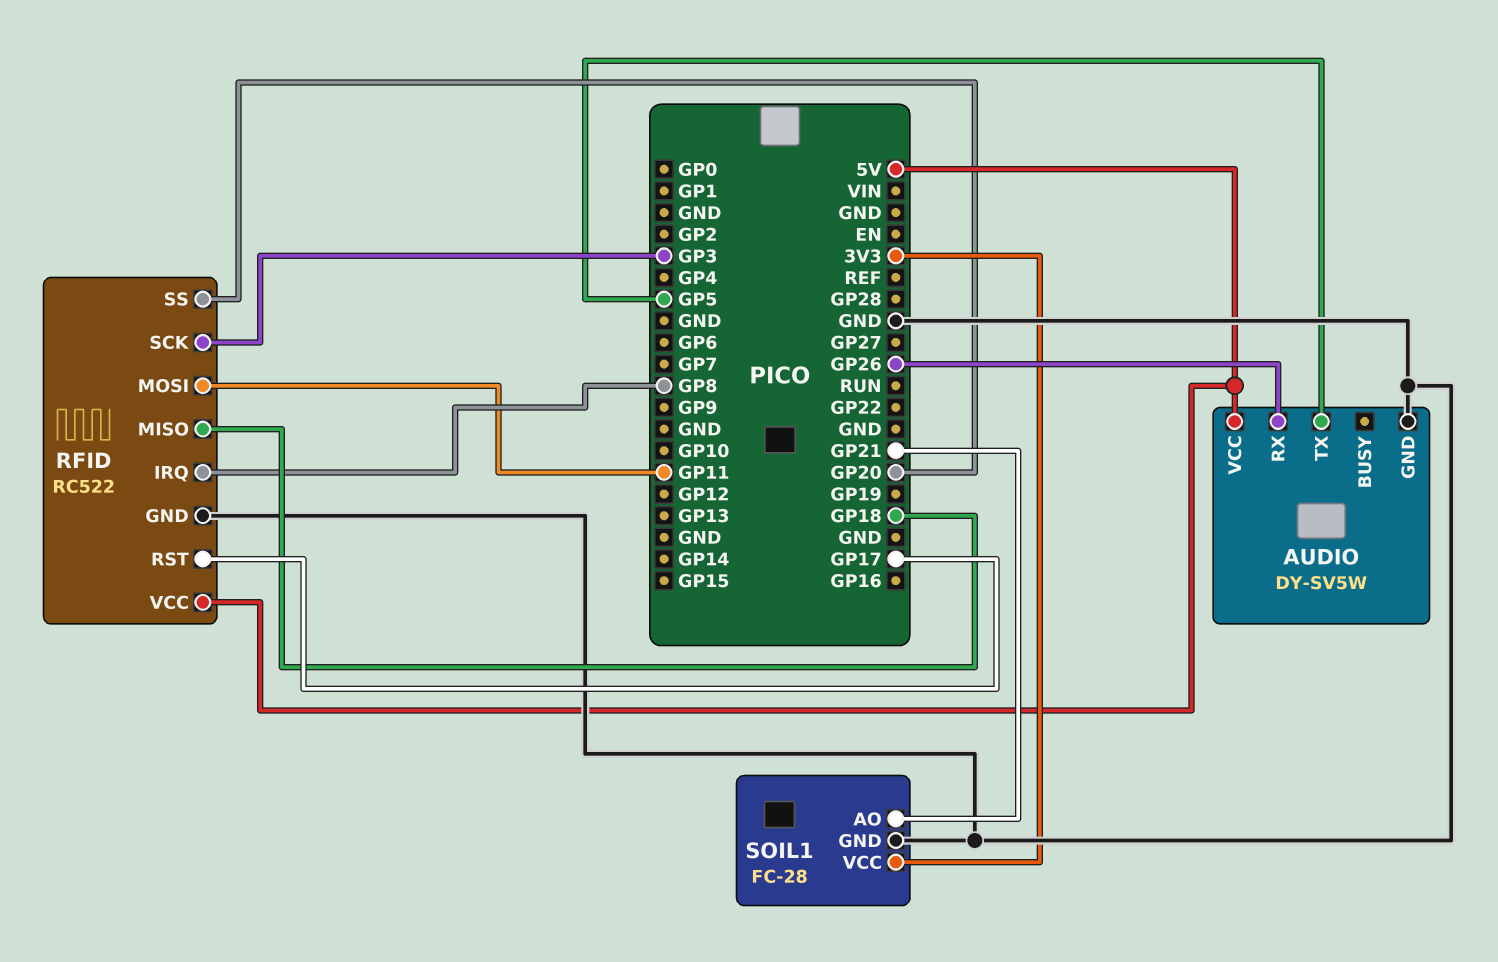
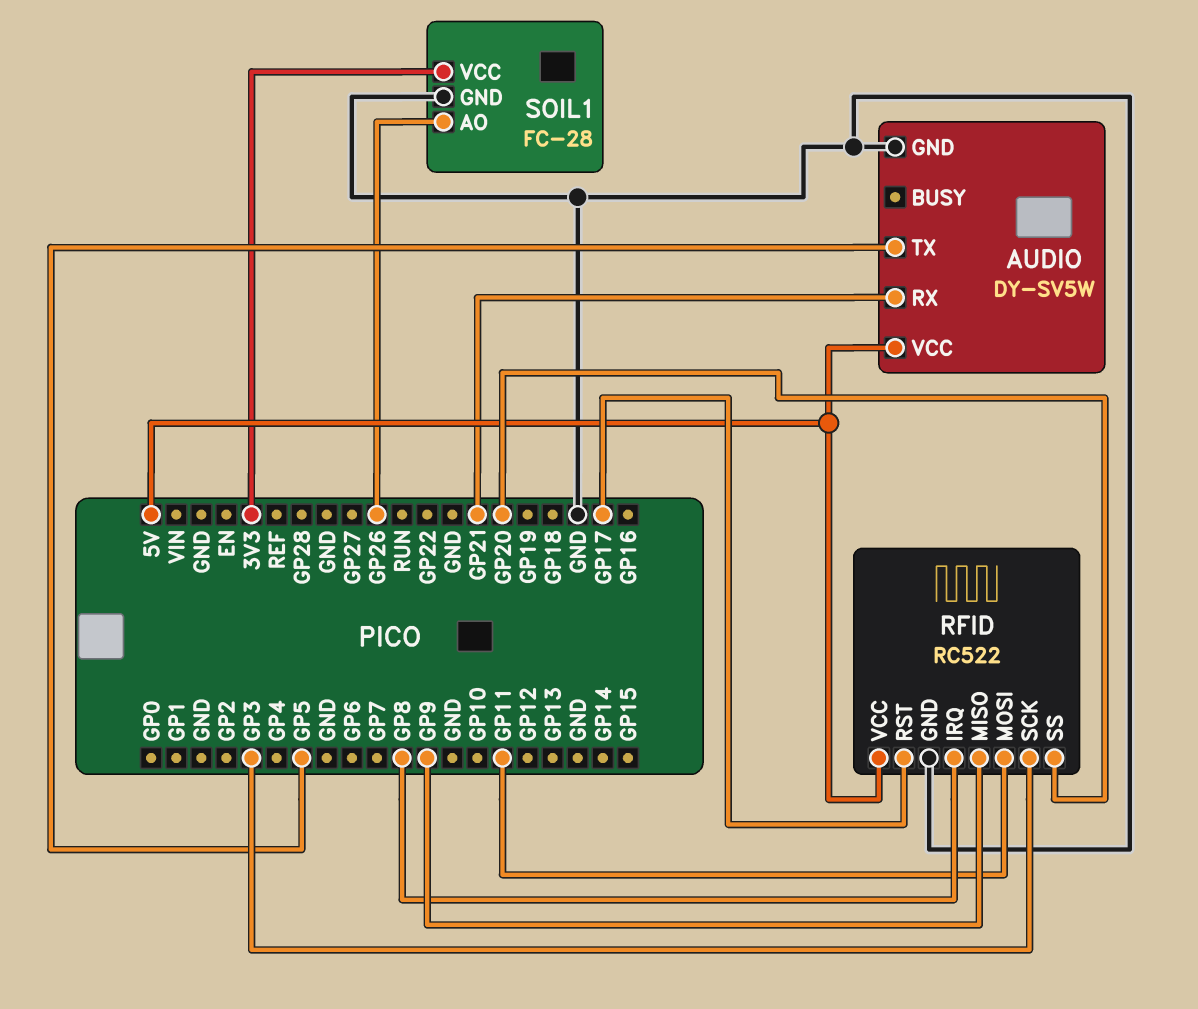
AUDIO pin RX: GP26 -> GP21
RFID pin MISO: GP18 -> GP9
SOIL1 pin AO: GP21 -> GP26

